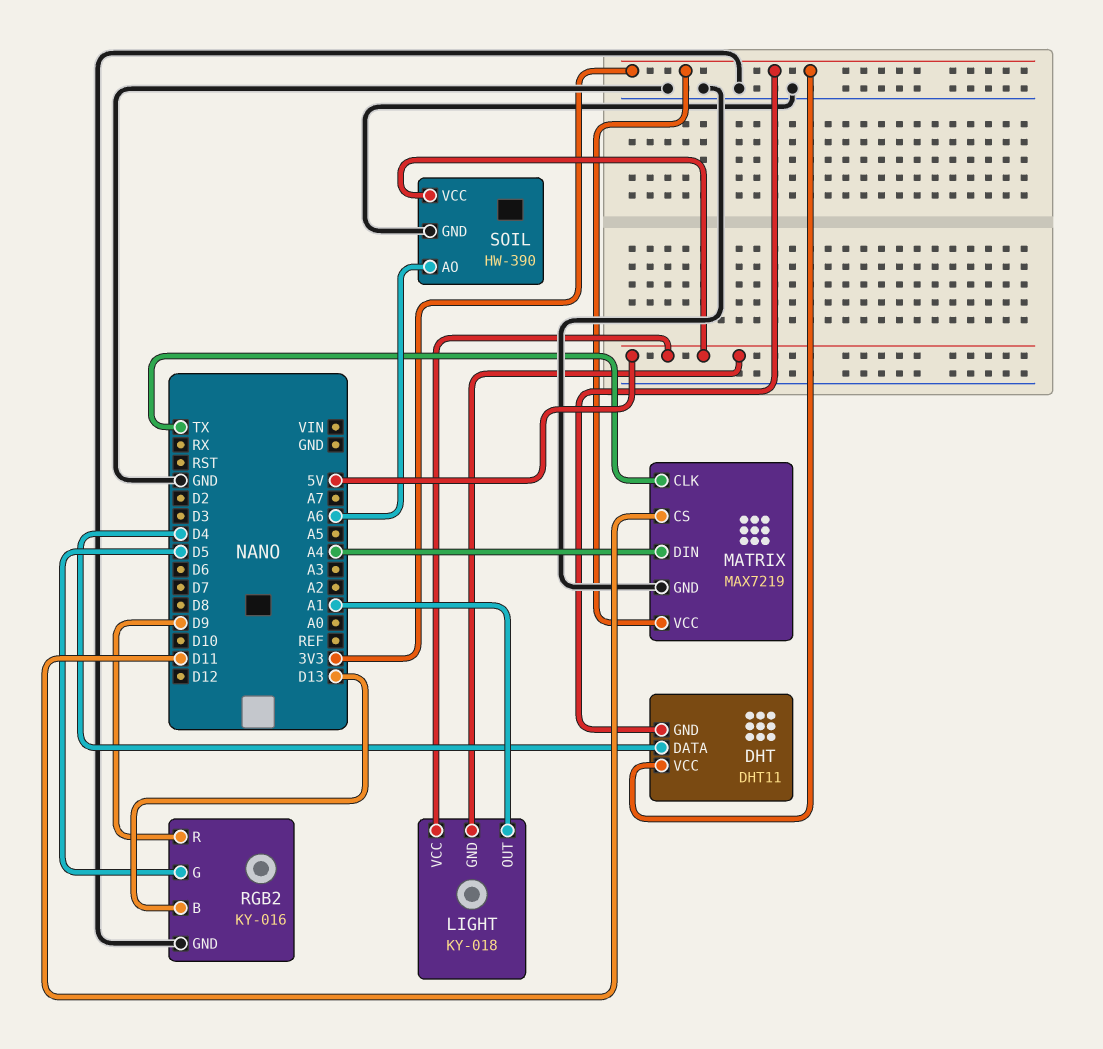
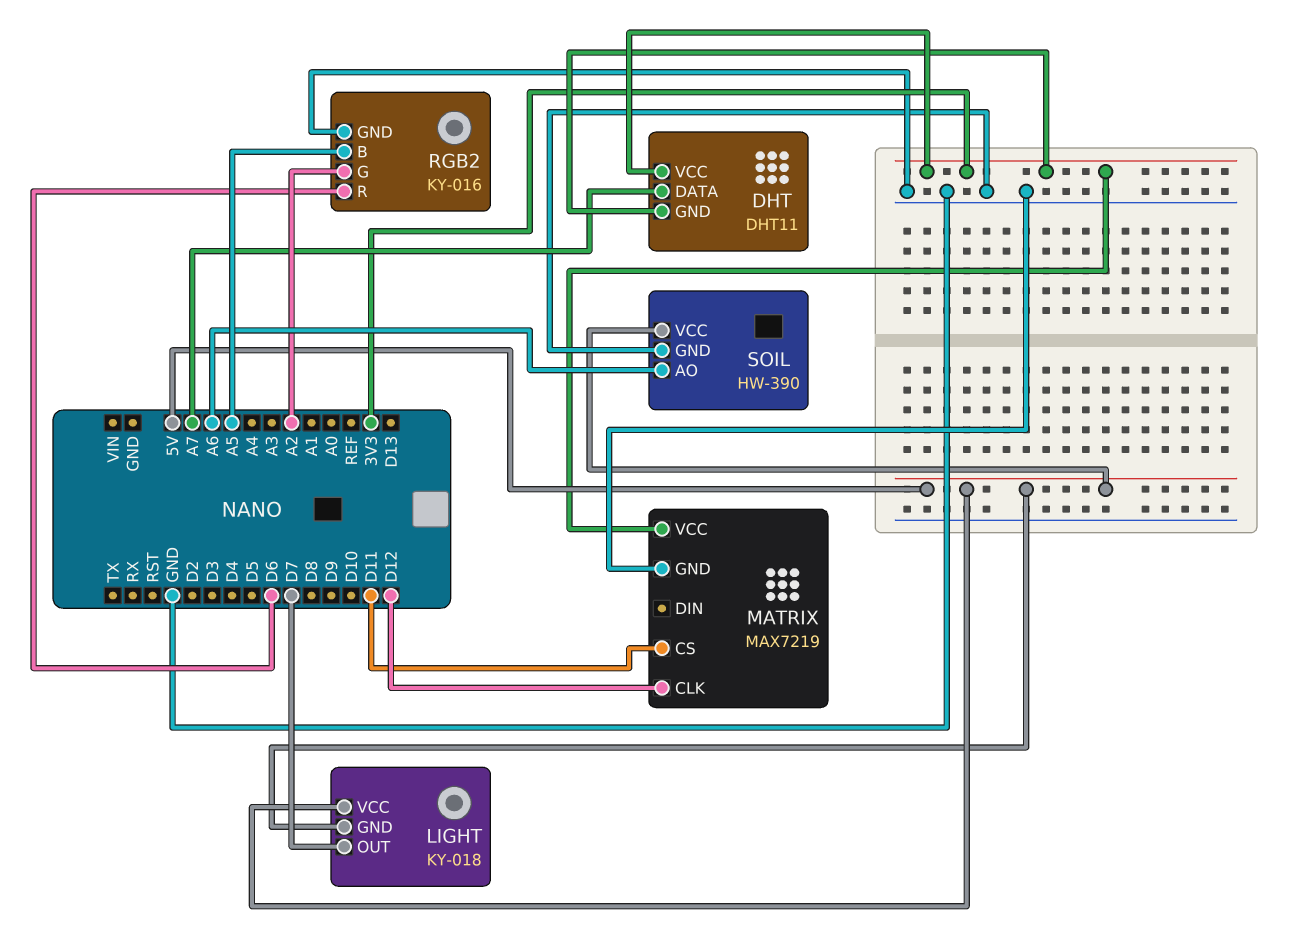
DHT pin DATA: D4 -> A7
LIGHT pin OUT: A1 -> D7
MATRIX pin CLK: TX -> D12
MATRIX pin DIN: A4 -> none
RGB2 pin B: D13 -> A5
RGB2 pin G: D5 -> A2
RGB2 pin R: D9 -> D6

